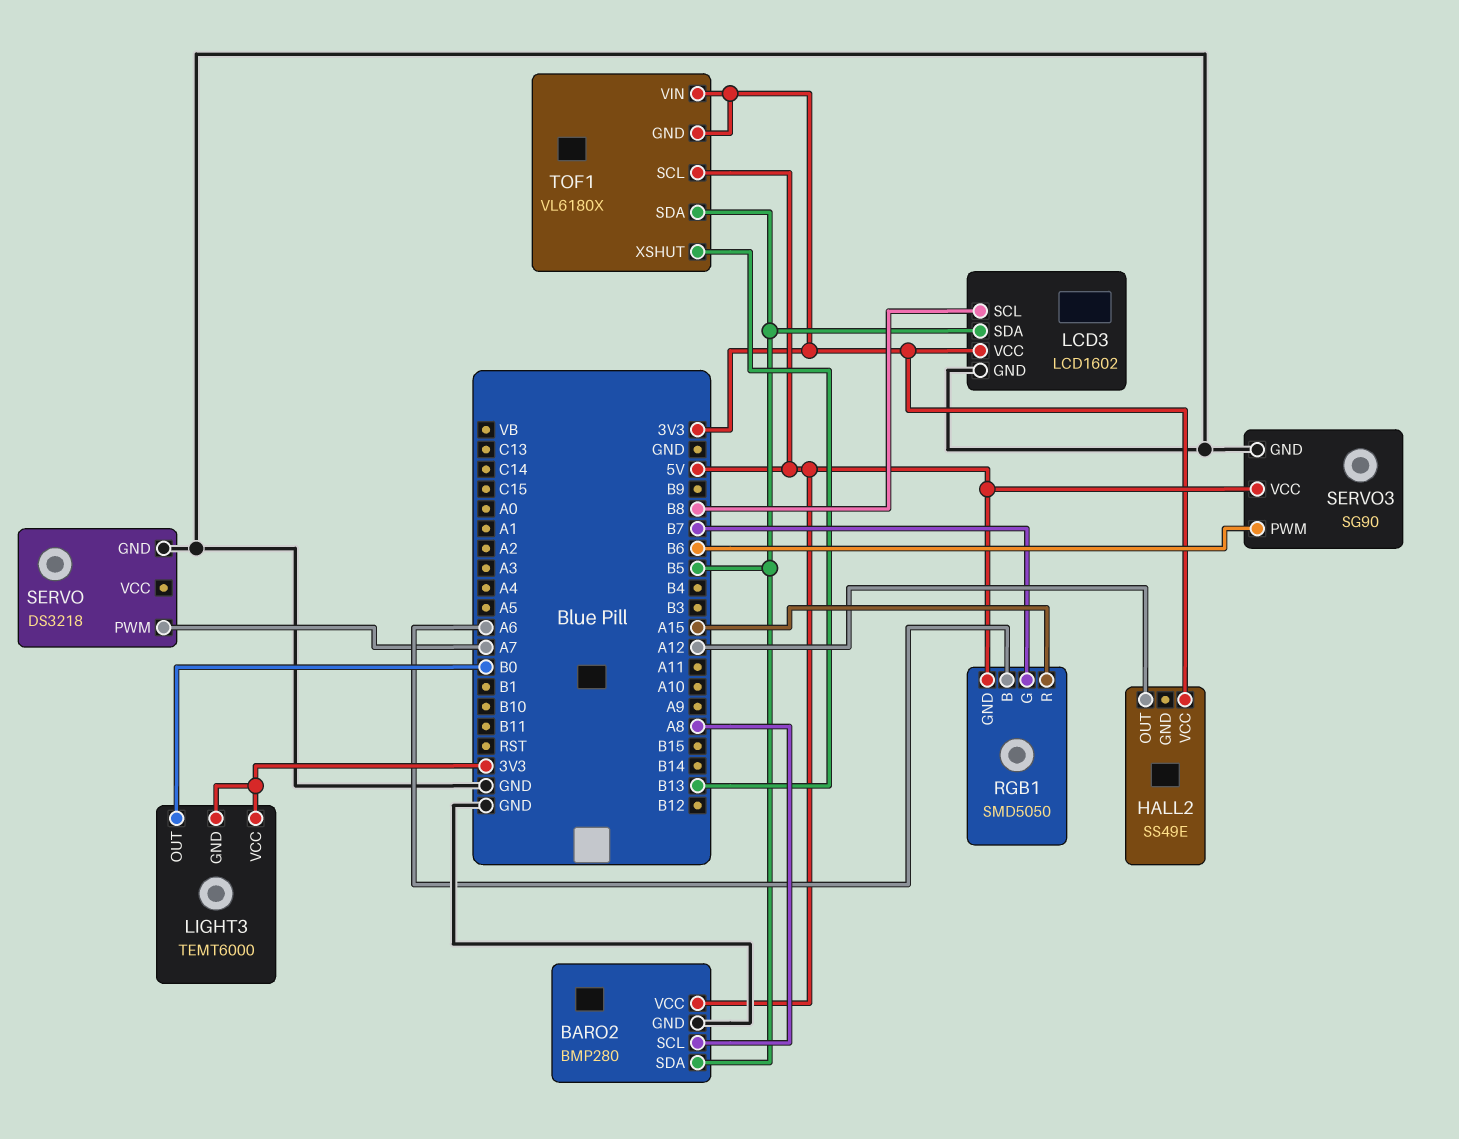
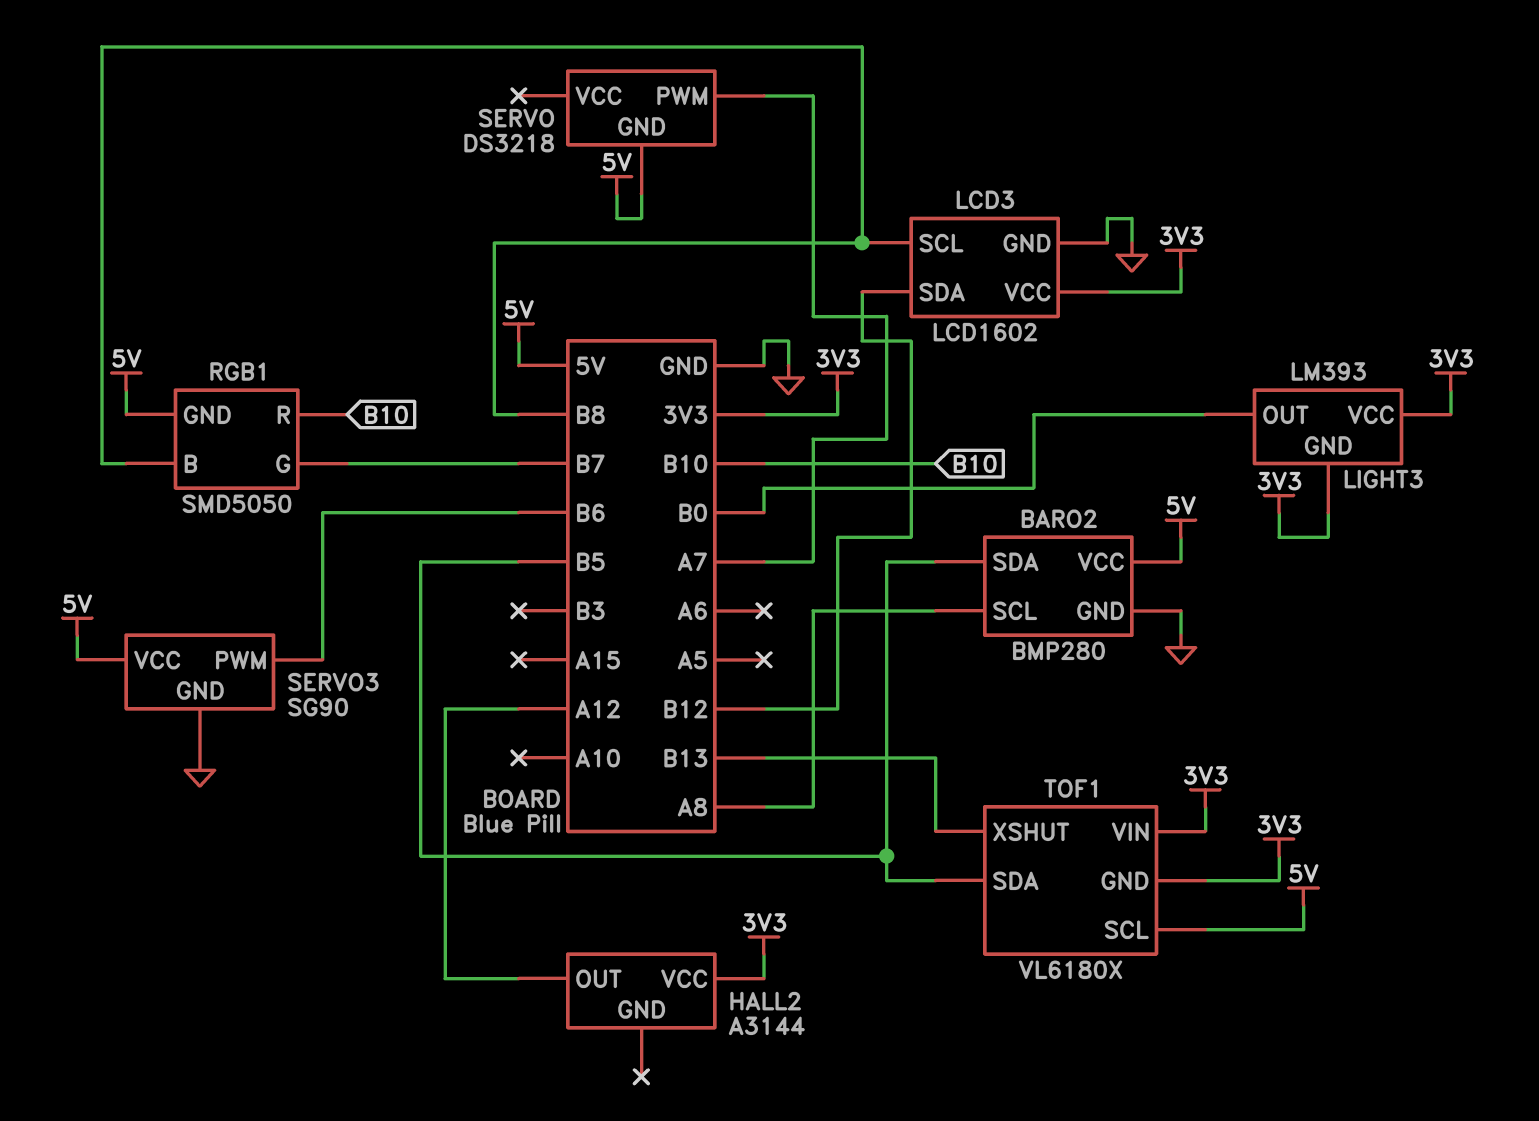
HALL2: SS49E -> A3144
LCD3 pin SDA: B5 -> B12
LIGHT3: TEMT6000 -> LM393
RGB1 pin B: A6 -> B8
RGB1 pin R: A15 -> B10
SERVO pin GND: GND -> 5V

